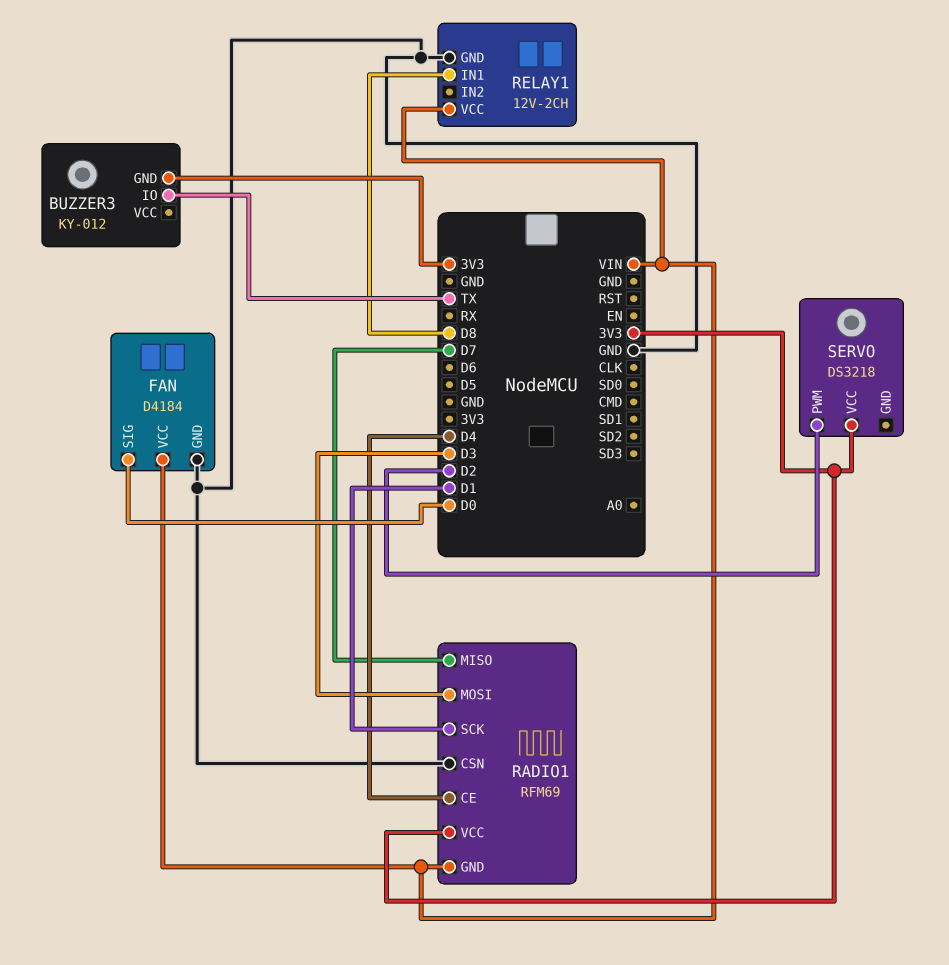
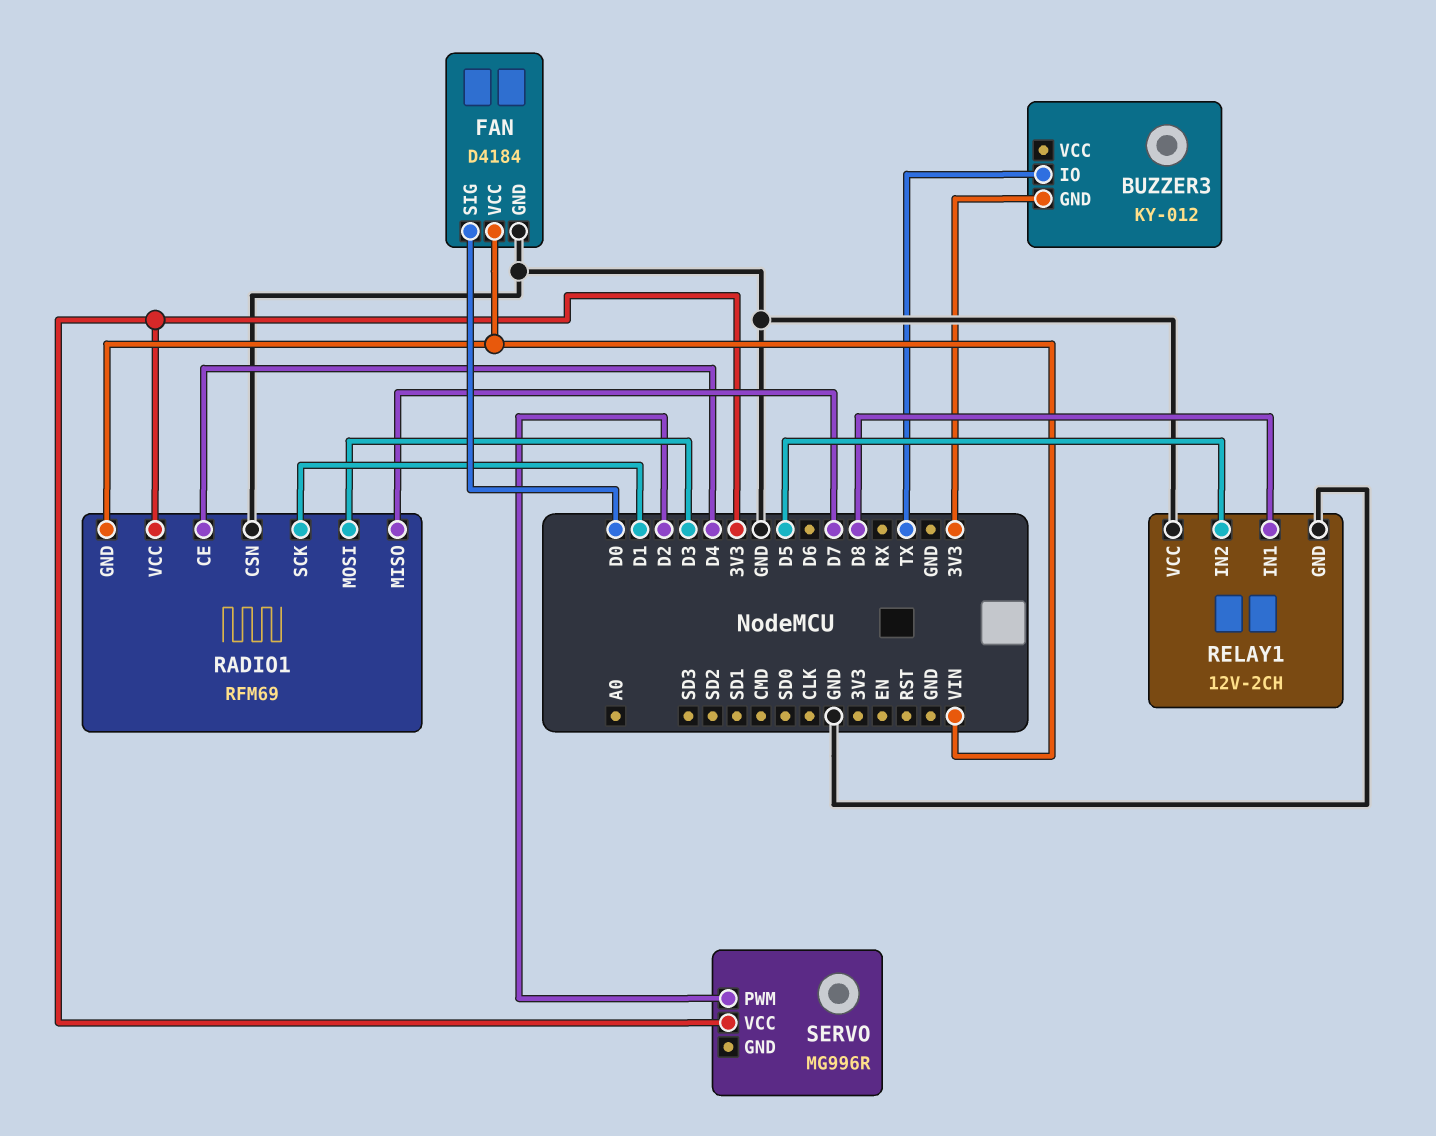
RELAY1 pin IN2: none -> D5
RELAY1 pin VCC: VIN -> GND
SERVO: DS3218 -> MG996R

